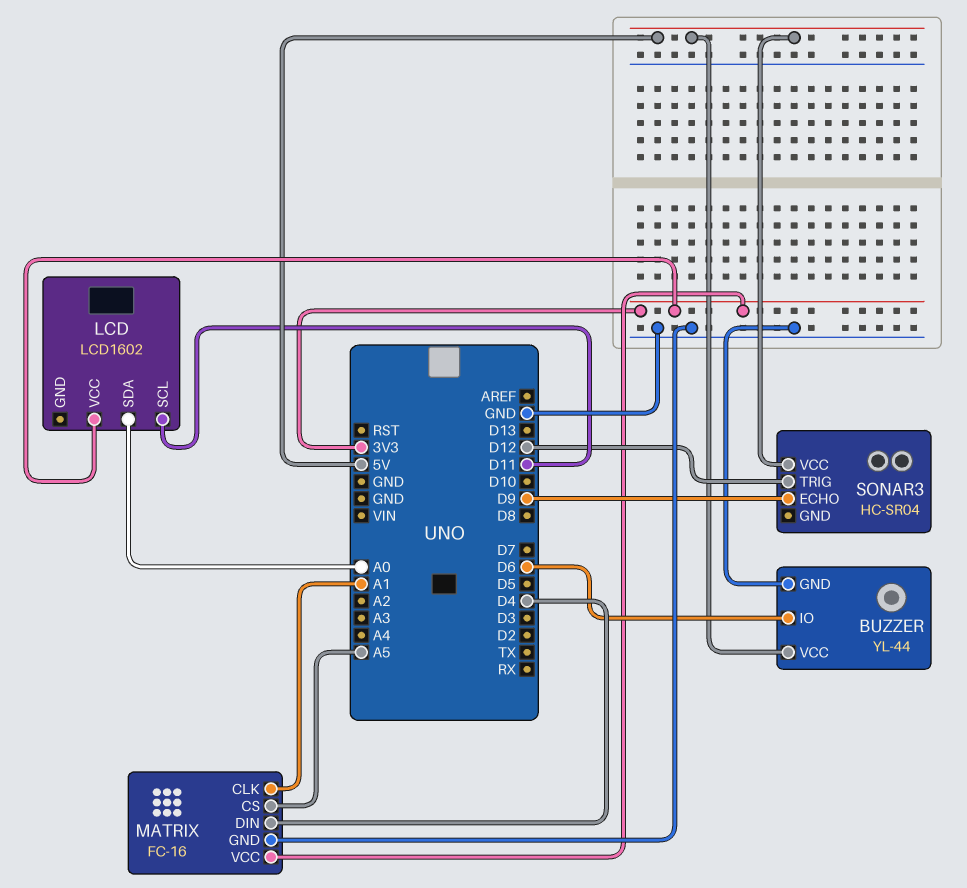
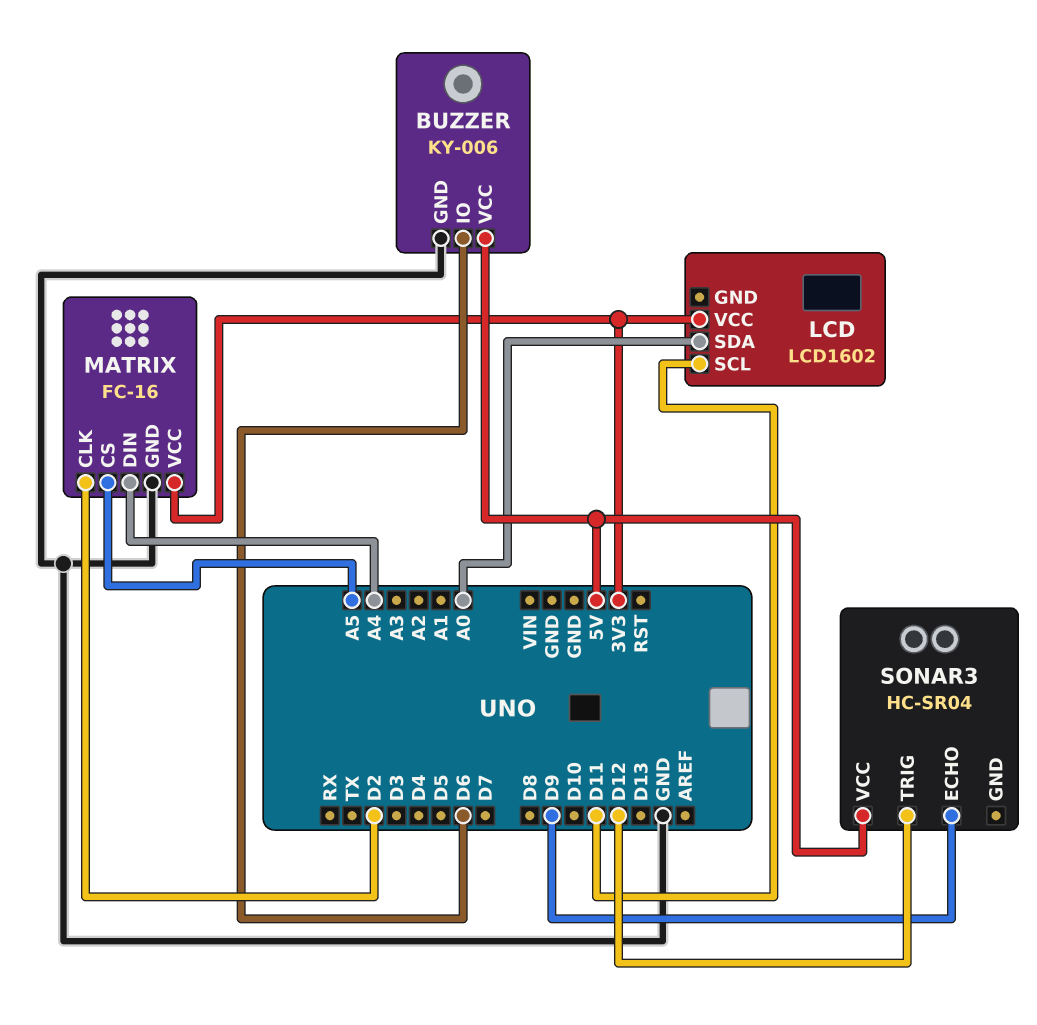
BUZZER: YL-44 -> KY-006
MATRIX pin CLK: A1 -> D2
MATRIX pin DIN: D4 -> A4

